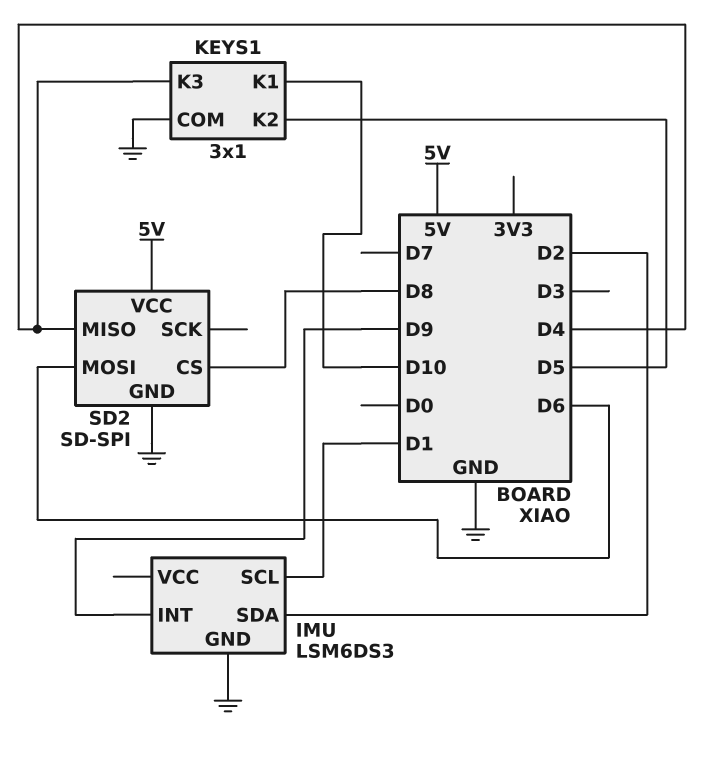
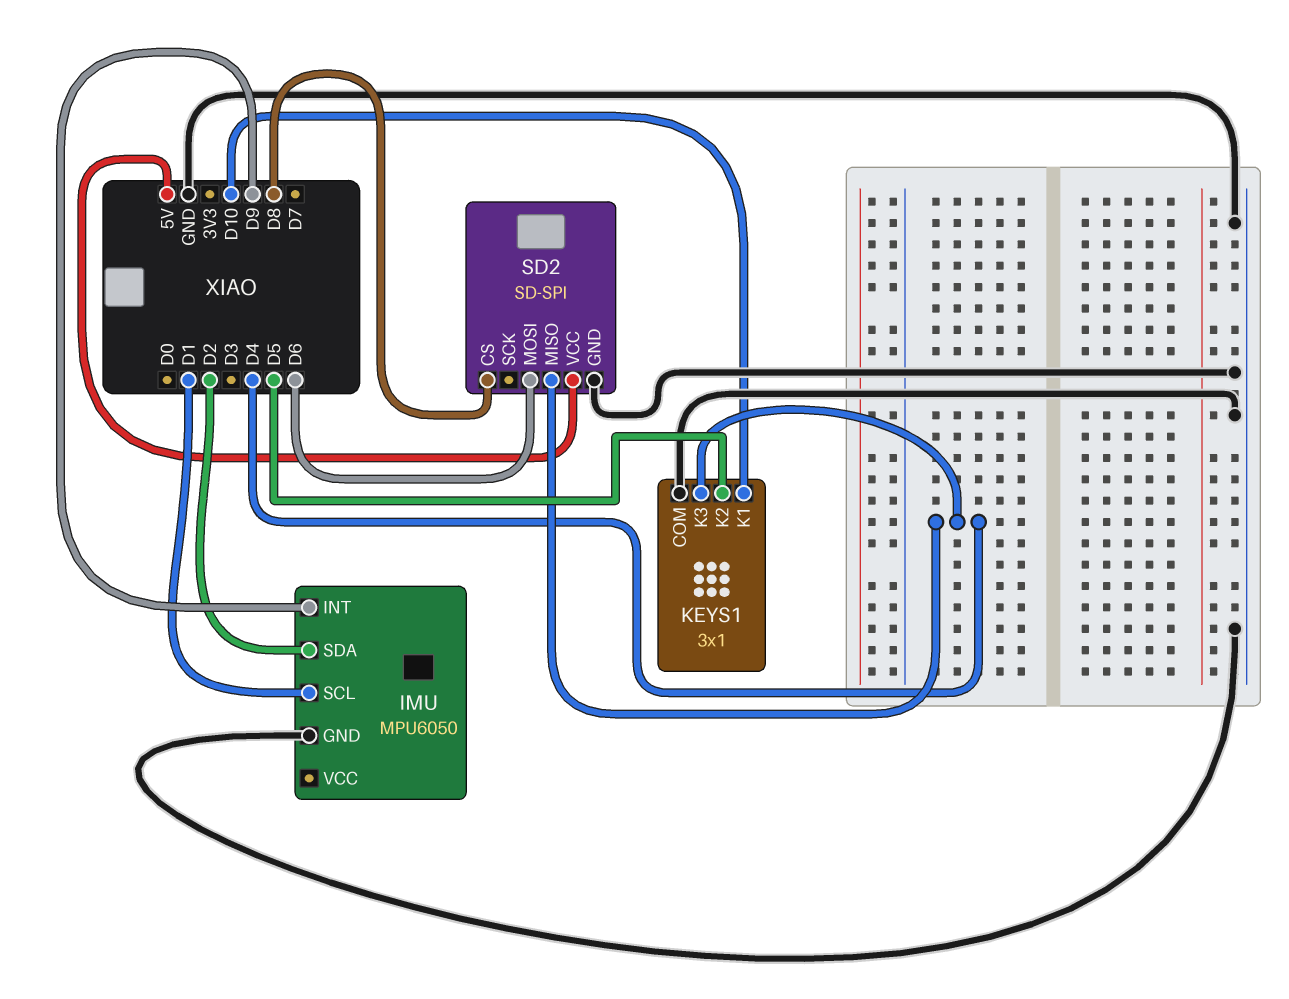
IMU: LSM6DS3 -> MPU6050

